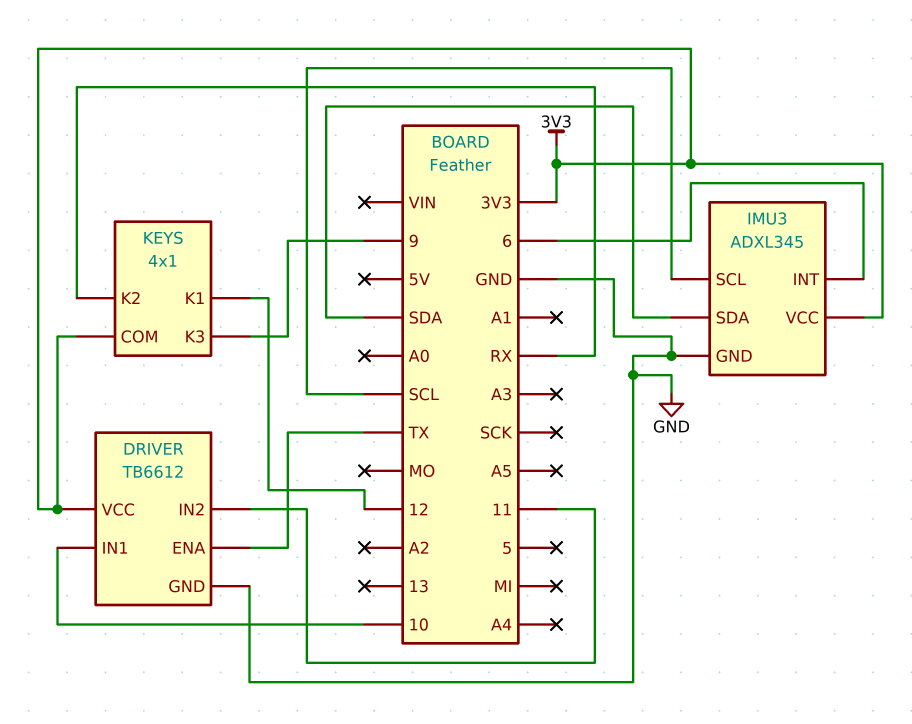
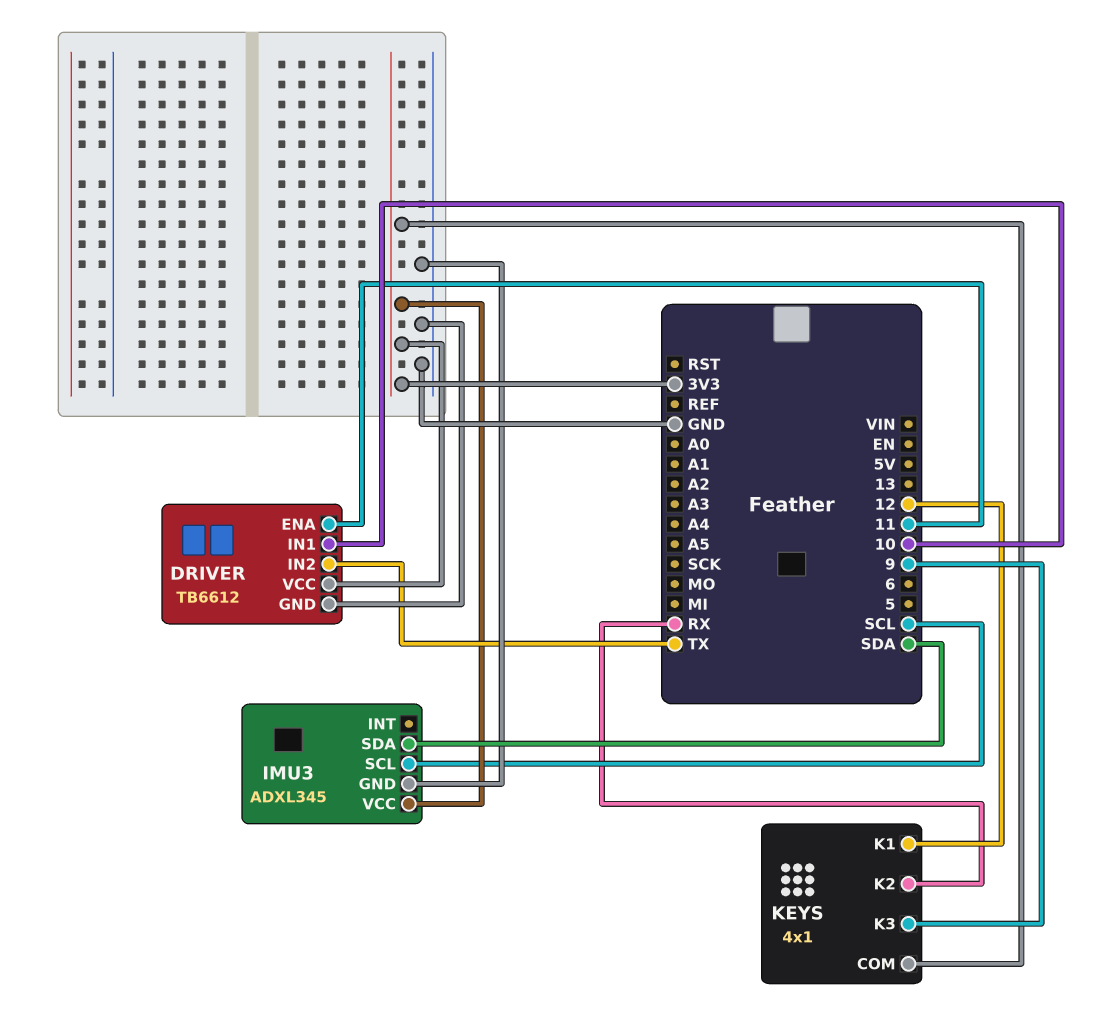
DRIVER pin ENA: TX -> 11
DRIVER pin IN2: 11 -> TX
IMU3 pin INT: 6 -> none

